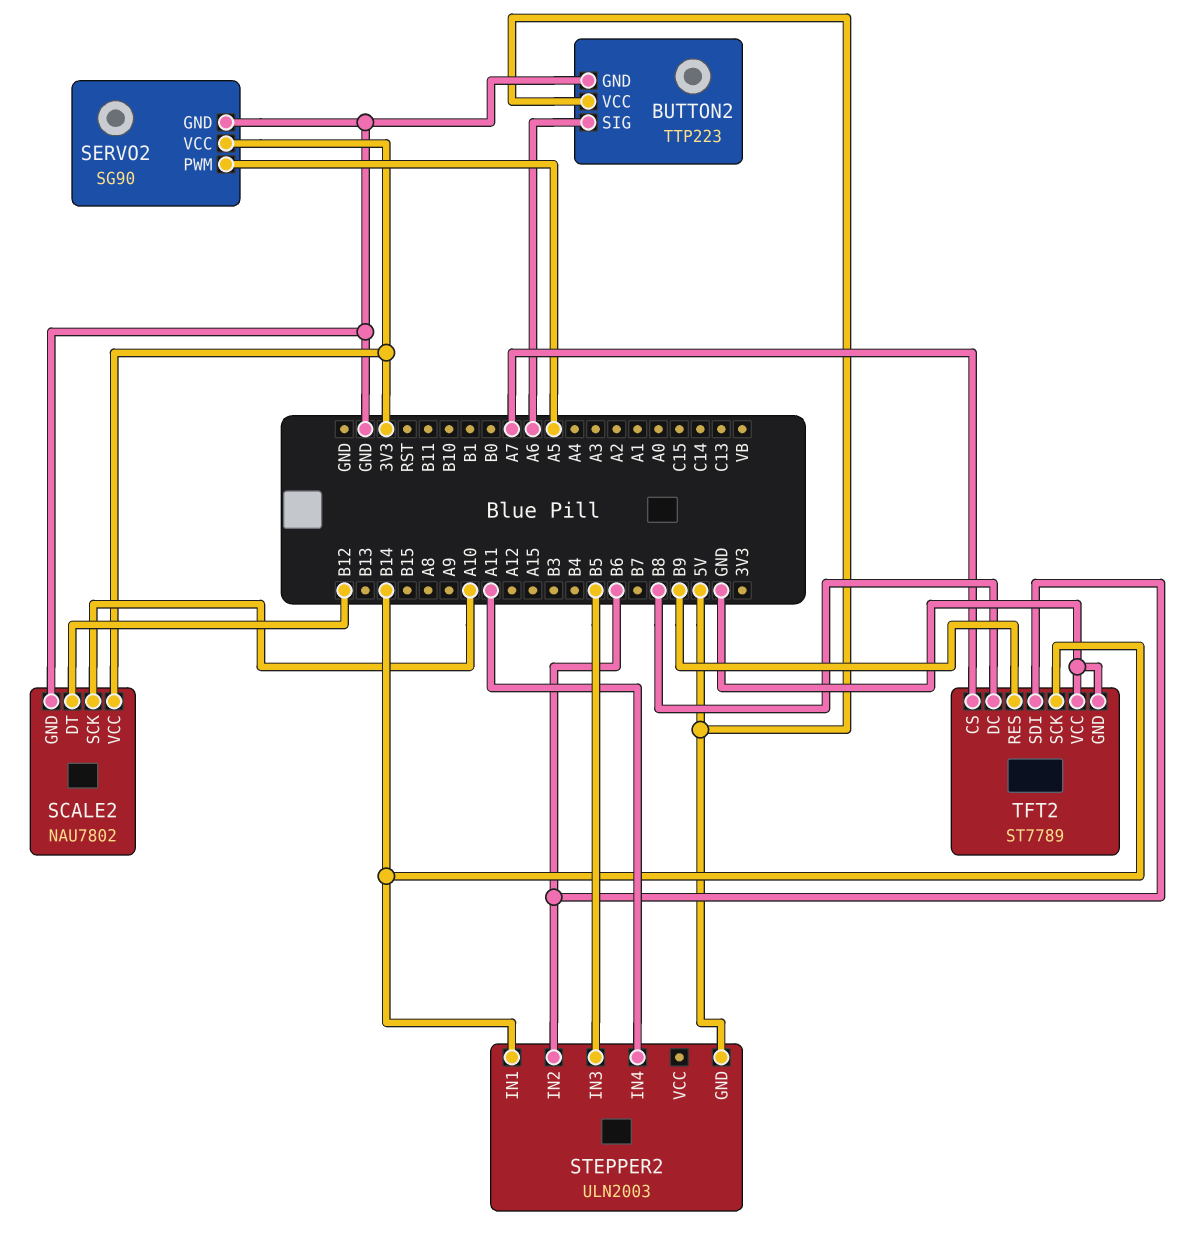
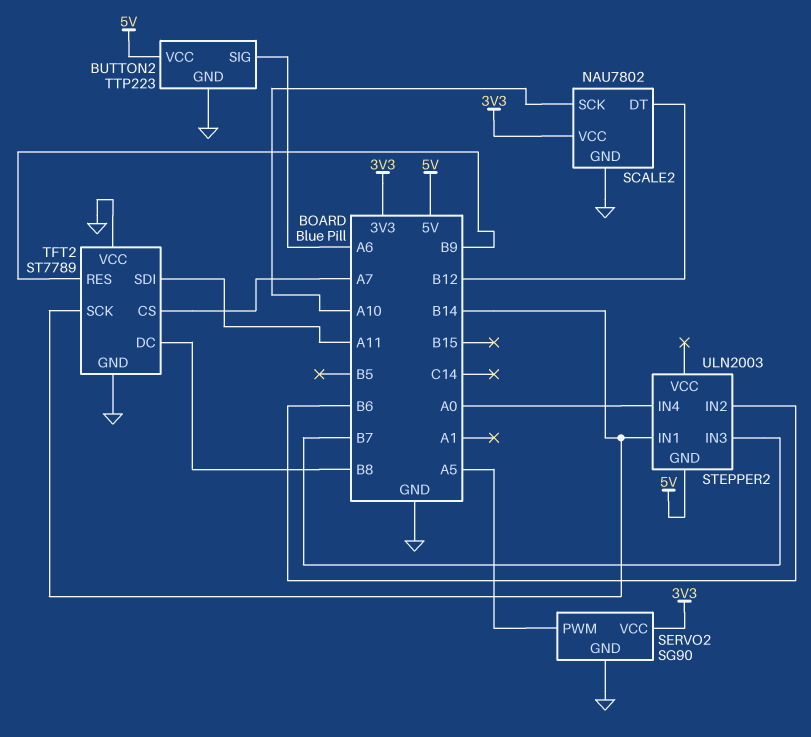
STEPPER2 pin IN3: B5 -> B7
STEPPER2 pin IN4: A11 -> A0
TFT2 pin SDI: B6 -> A11

